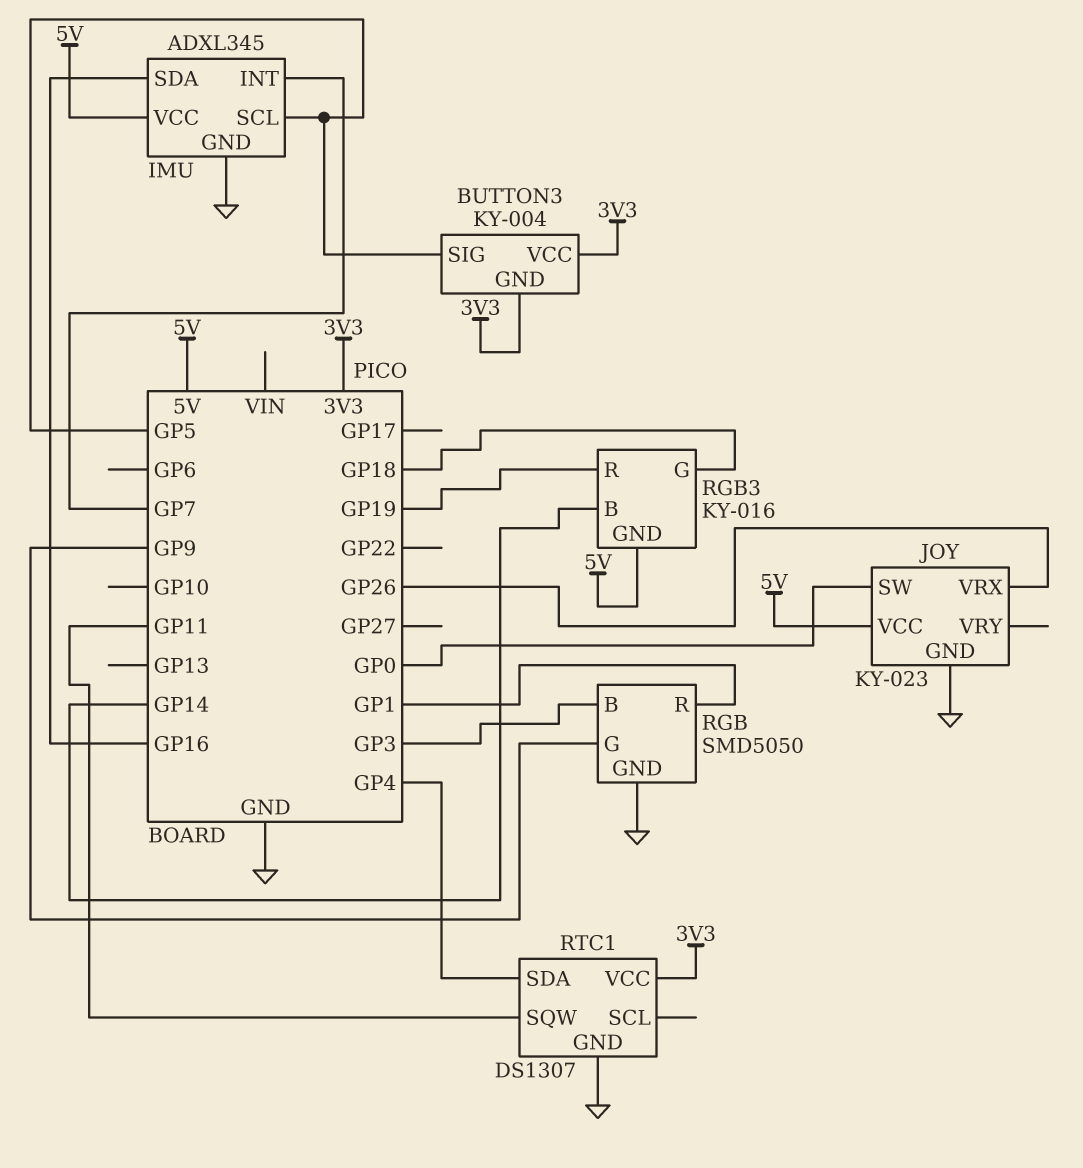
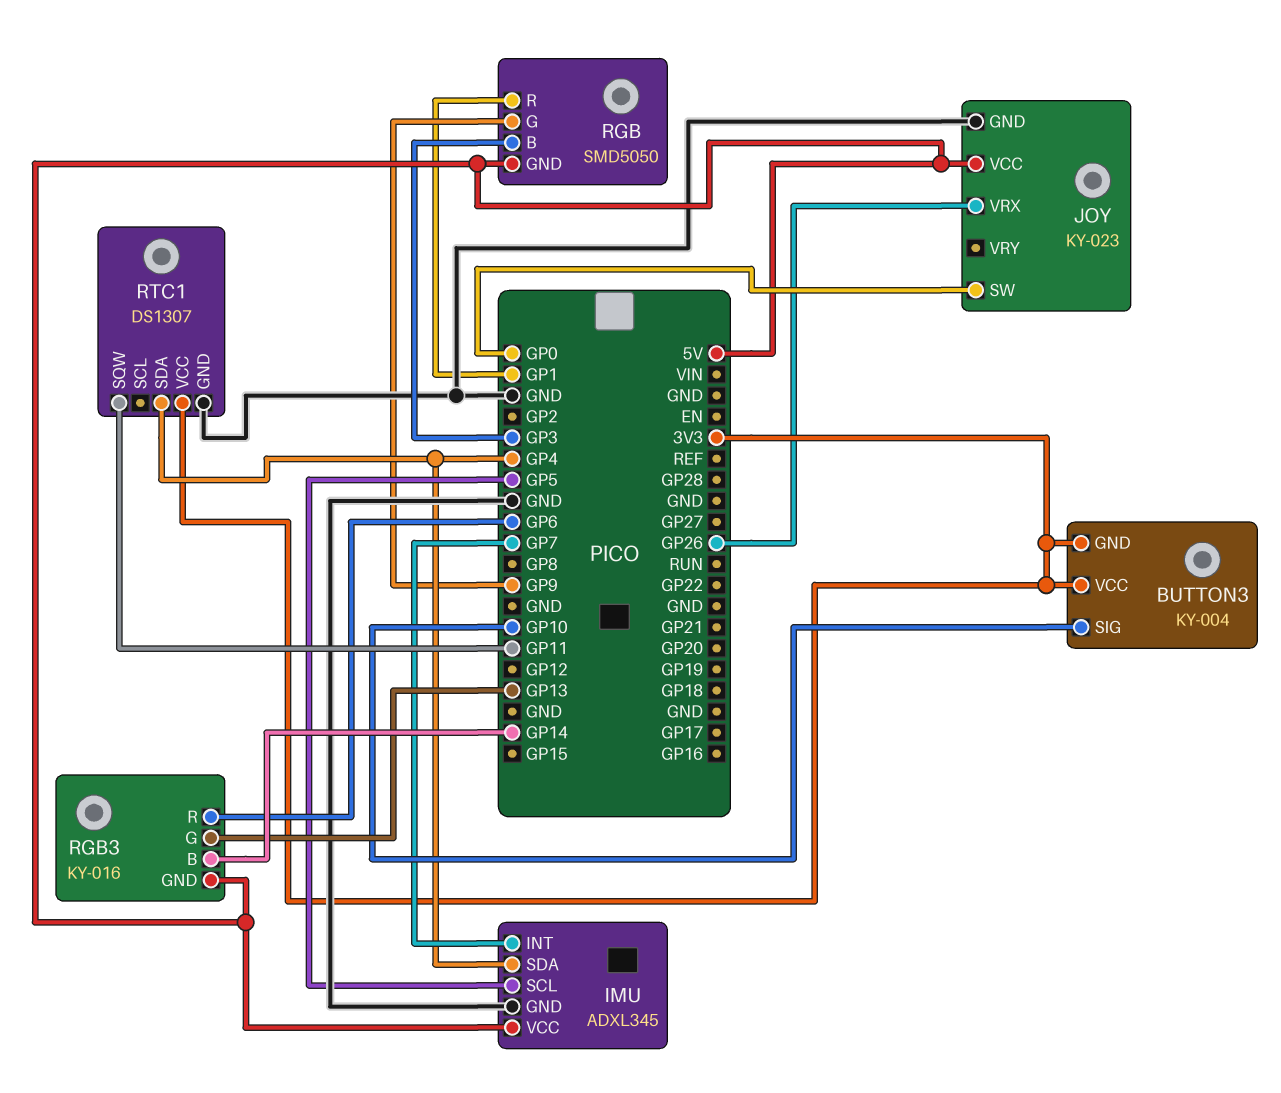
BUTTON3 pin SIG: GP5 -> GP10
IMU pin SDA: GP16 -> GP4
RGB pin GND: GND -> 5V
RGB3 pin G: GP18 -> GP13
RGB3 pin R: GP19 -> GP6

